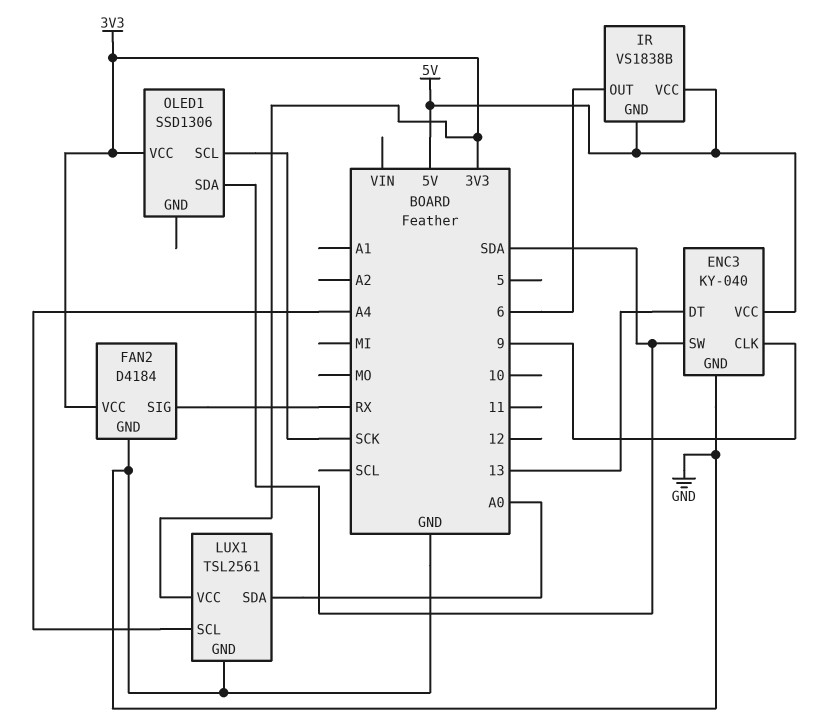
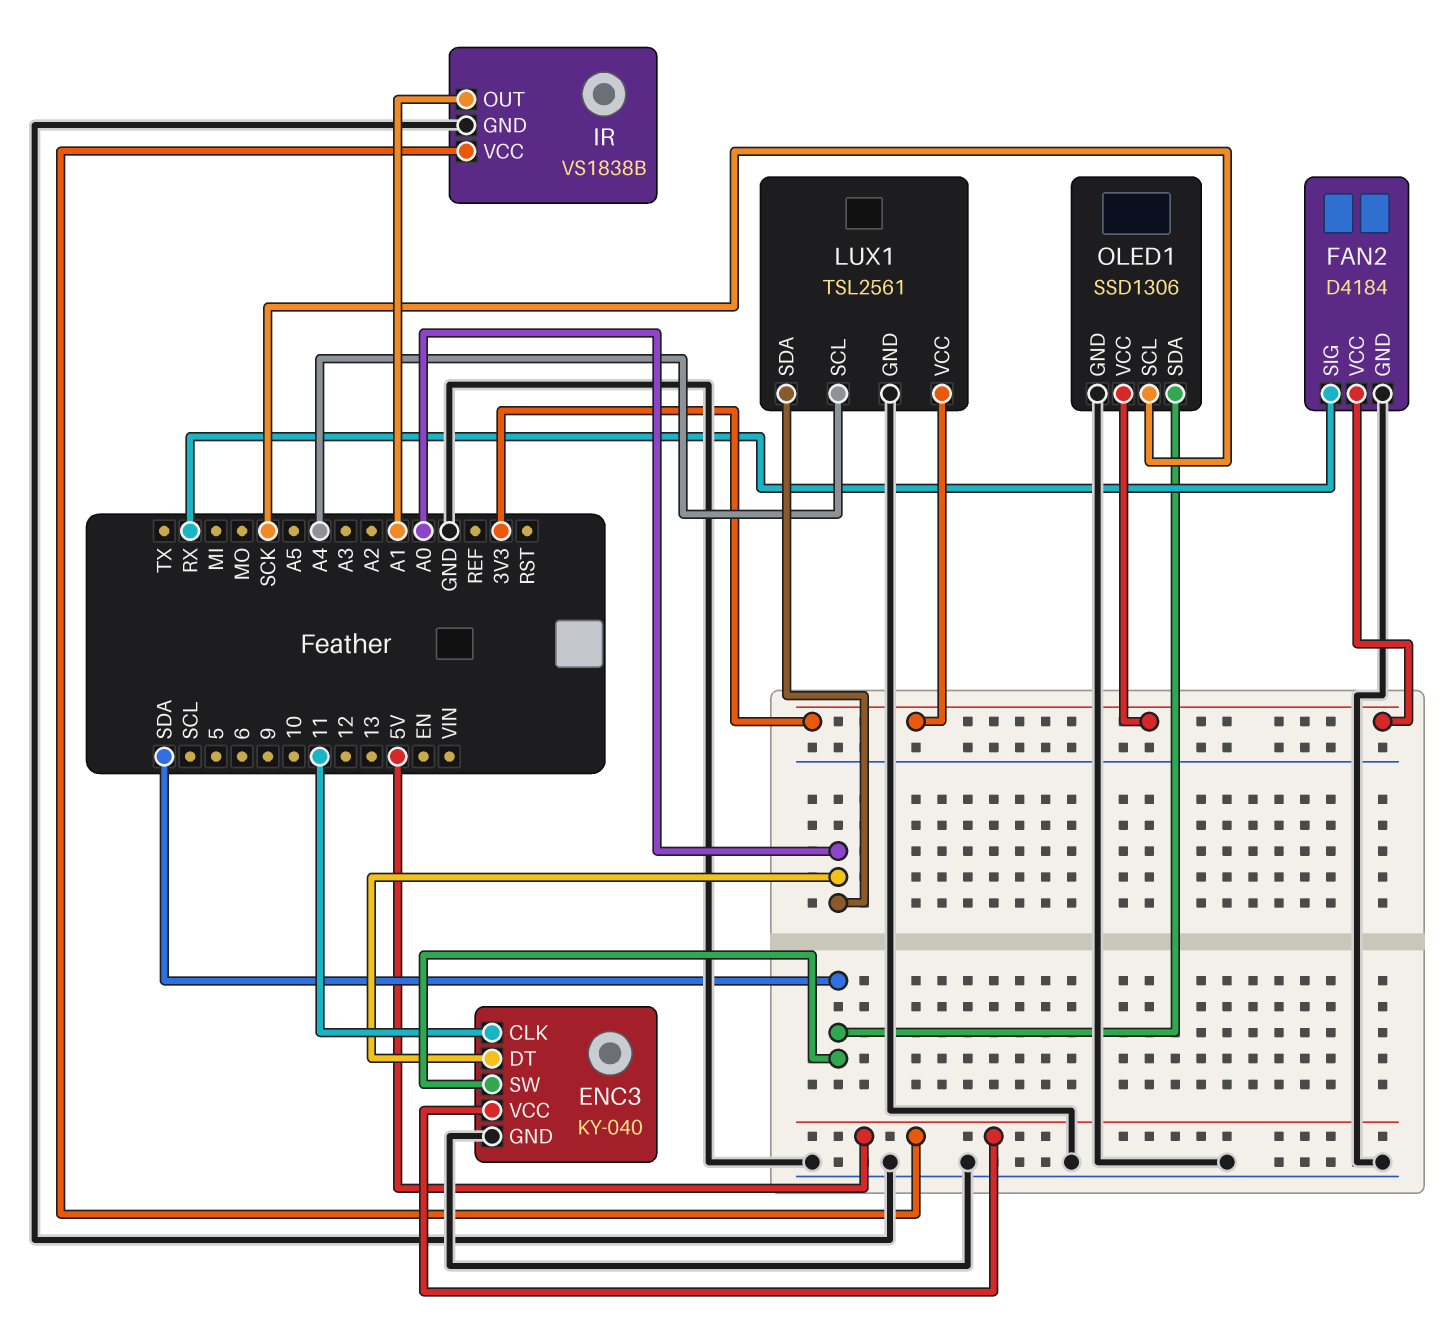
ENC3 pin CLK: 9 -> 11
ENC3 pin DT: 13 -> A0
IR pin GND: 5V -> GND
IR pin OUT: 6 -> A1
OLED1 pin GND: none -> GND

